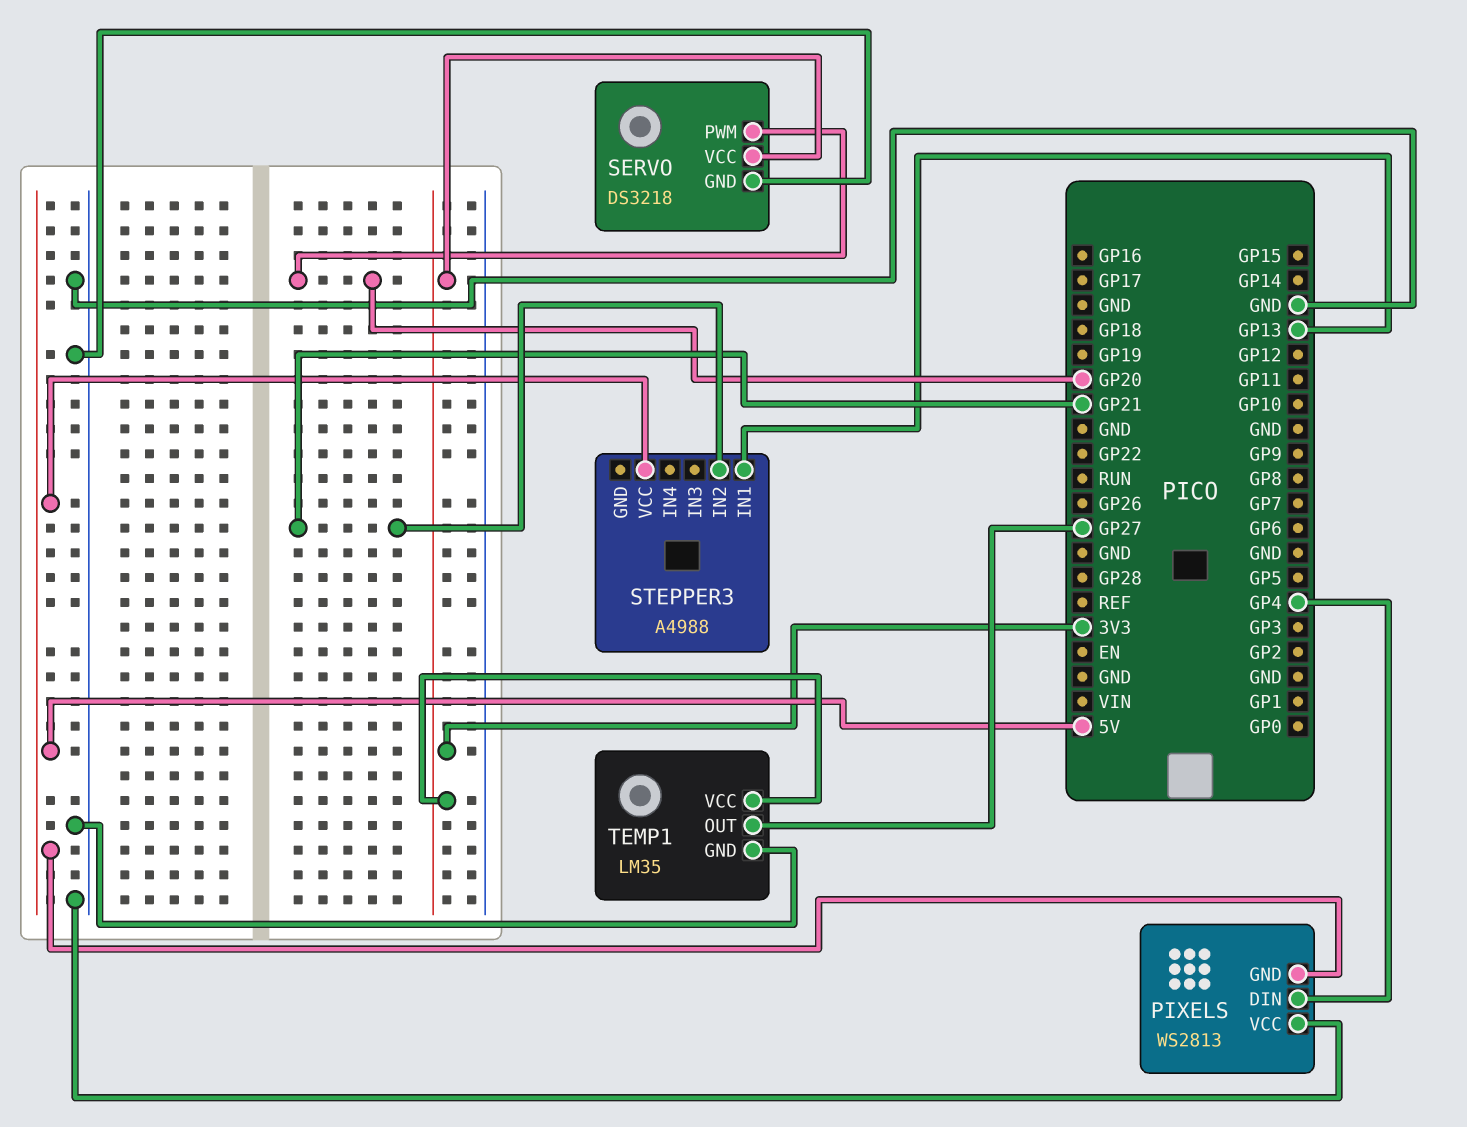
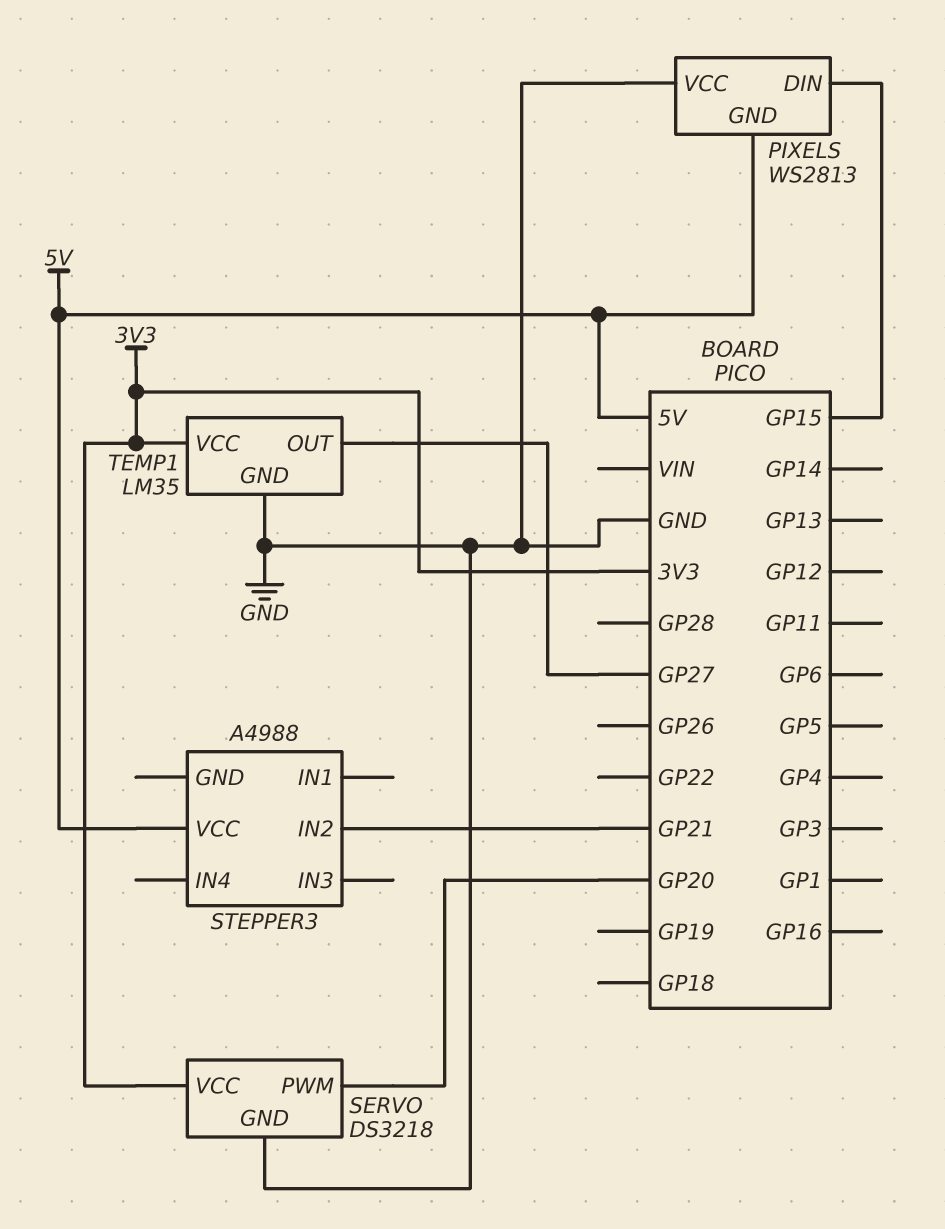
PIXELS pin DIN: GP4 -> GP15
STEPPER3 pin IN1: GP13 -> none

